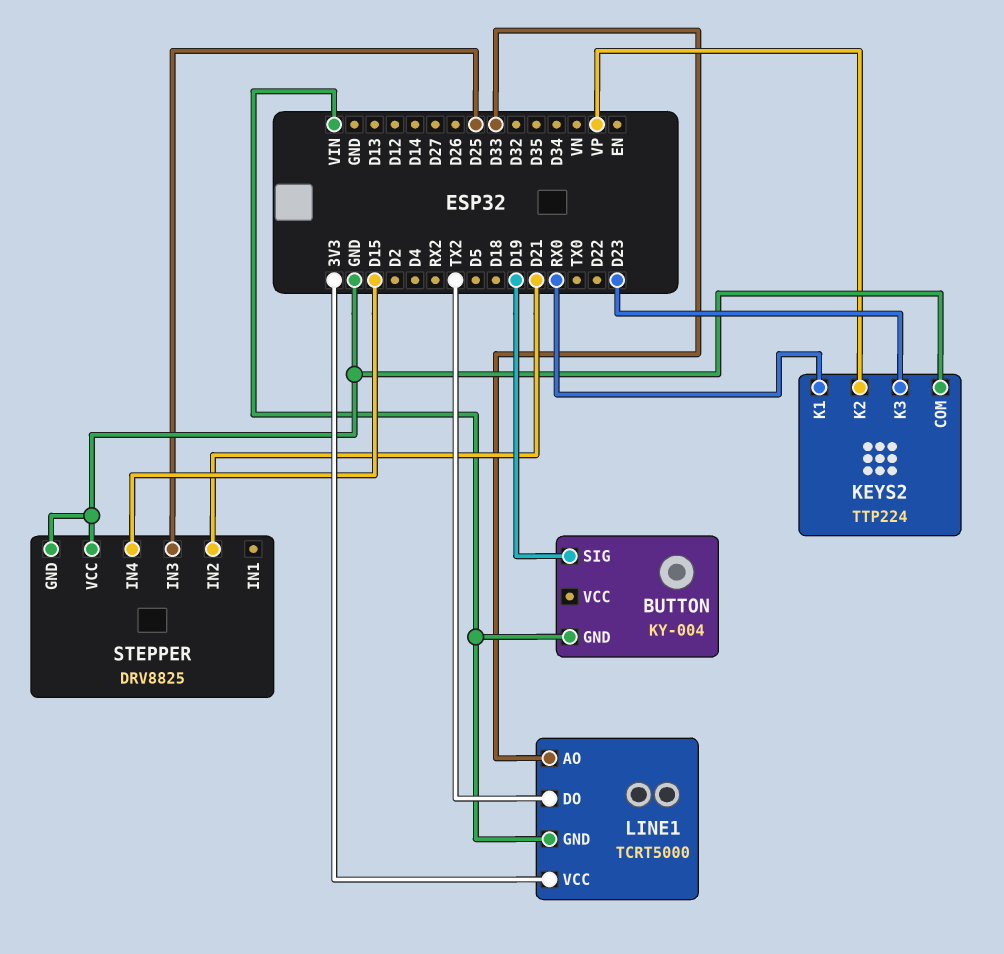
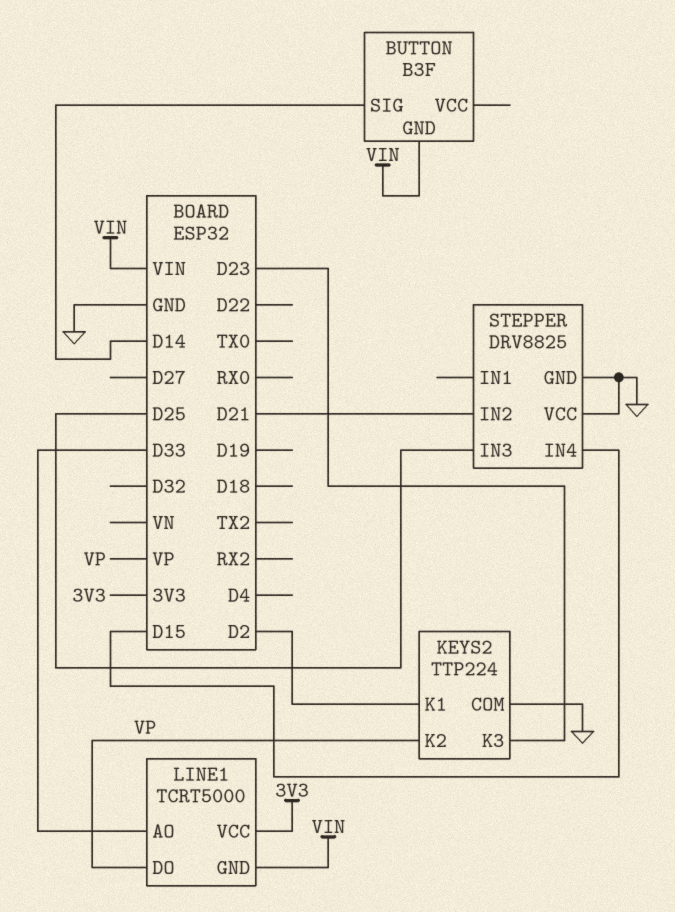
BUTTON: KY-004 -> B3F
BUTTON pin SIG: D19 -> D14
KEYS2 pin K1: RX0 -> D2
LINE1 pin DO: TX2 -> VP

